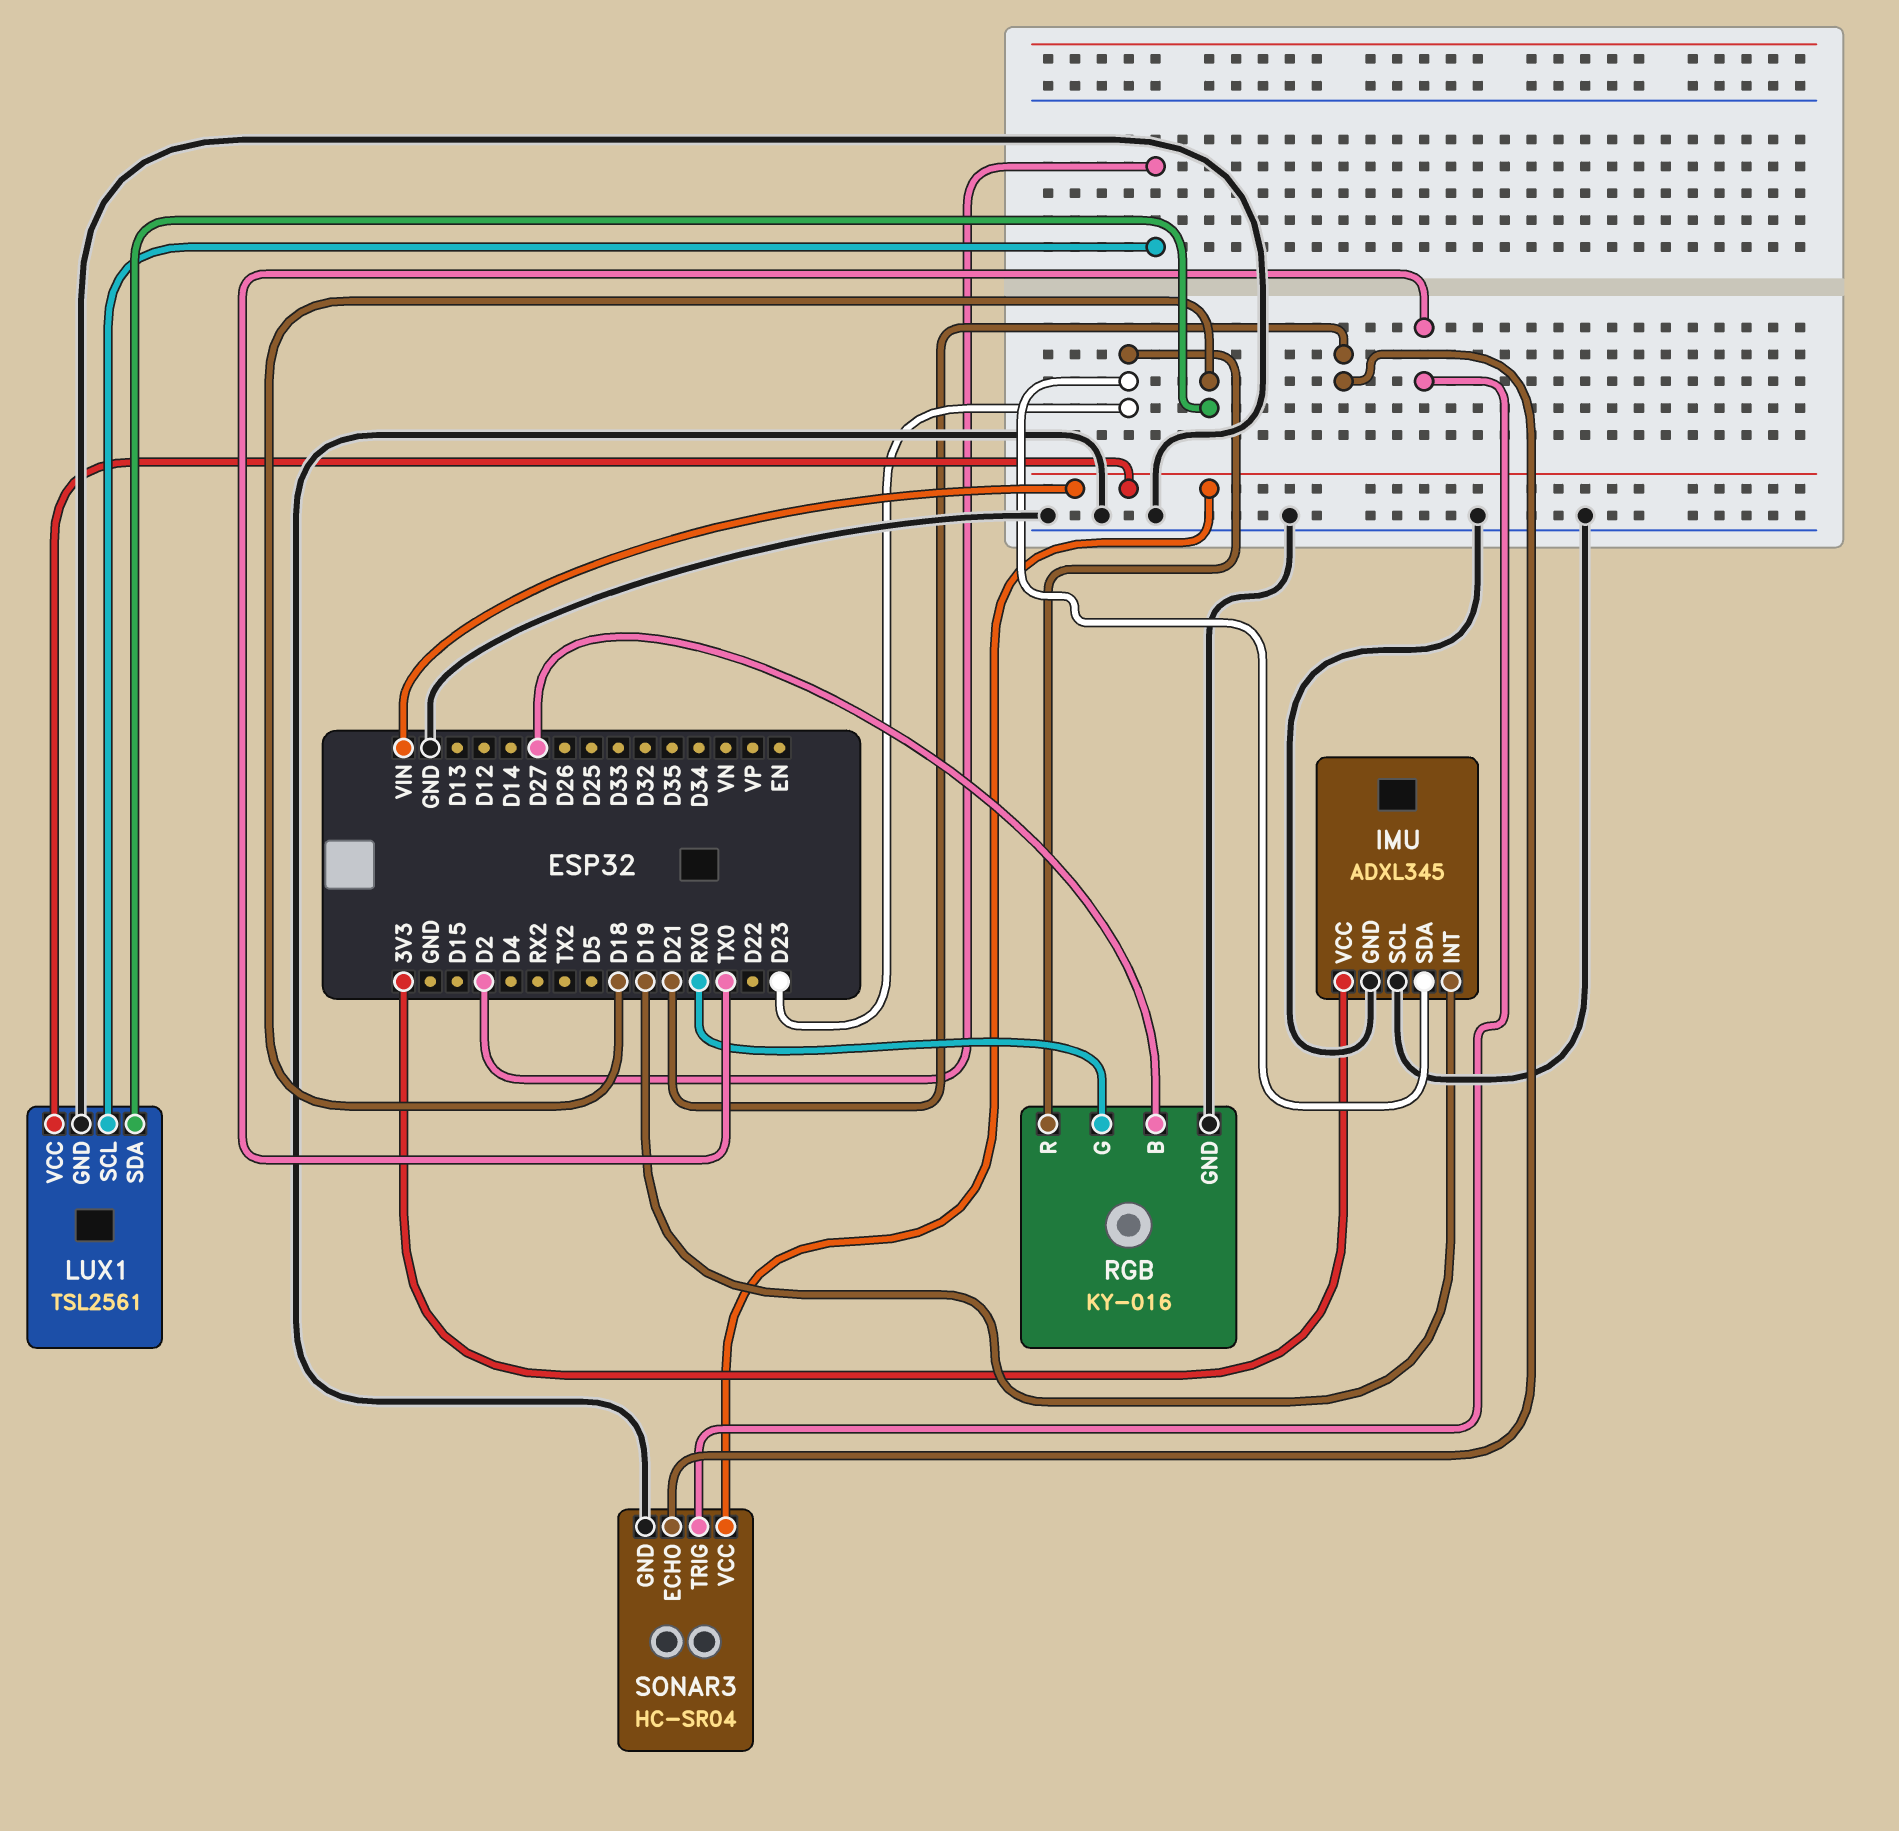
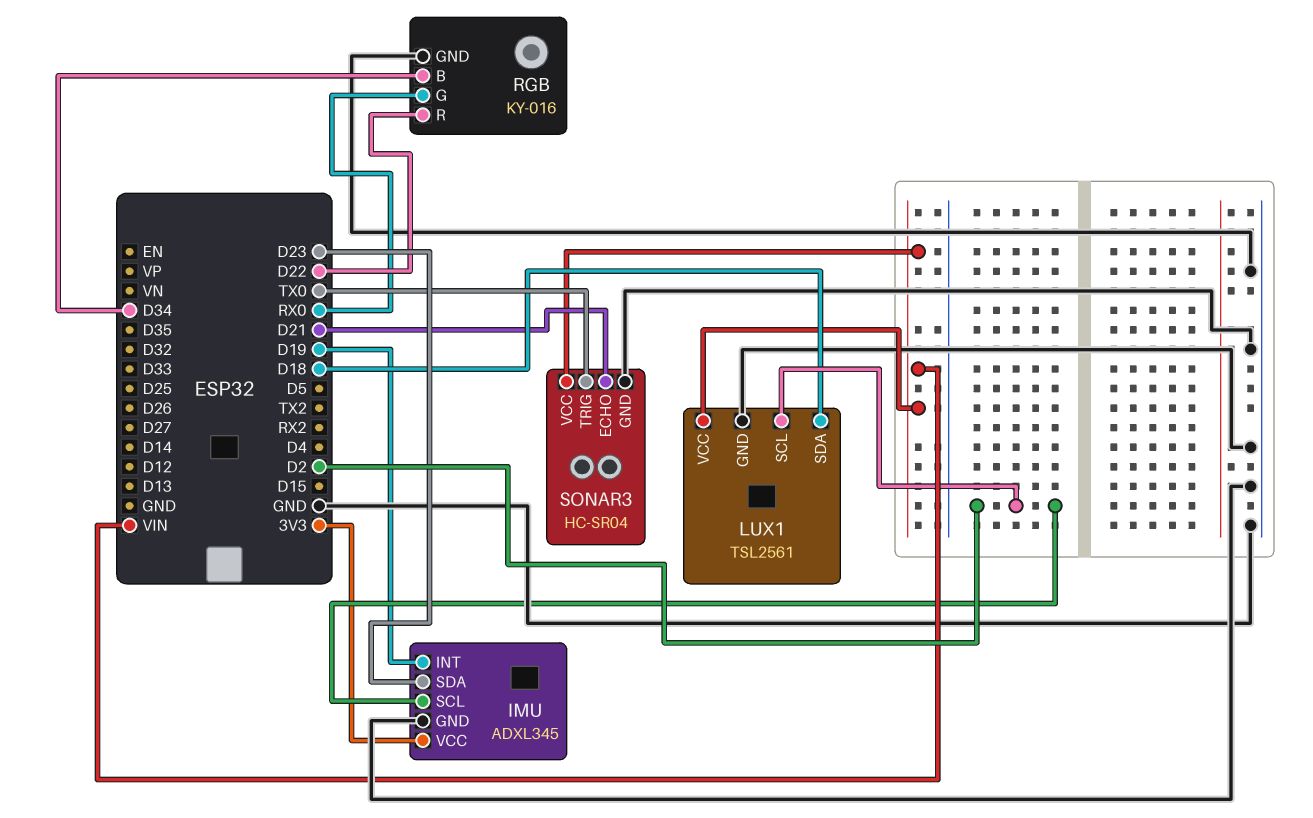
IMU pin SCL: GND -> D2
RGB pin B: D27 -> D34
RGB pin R: D23 -> D22

